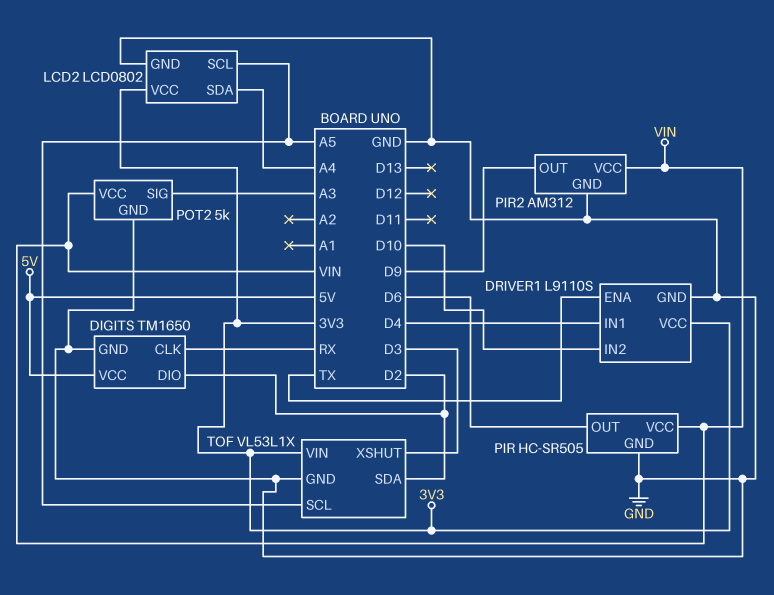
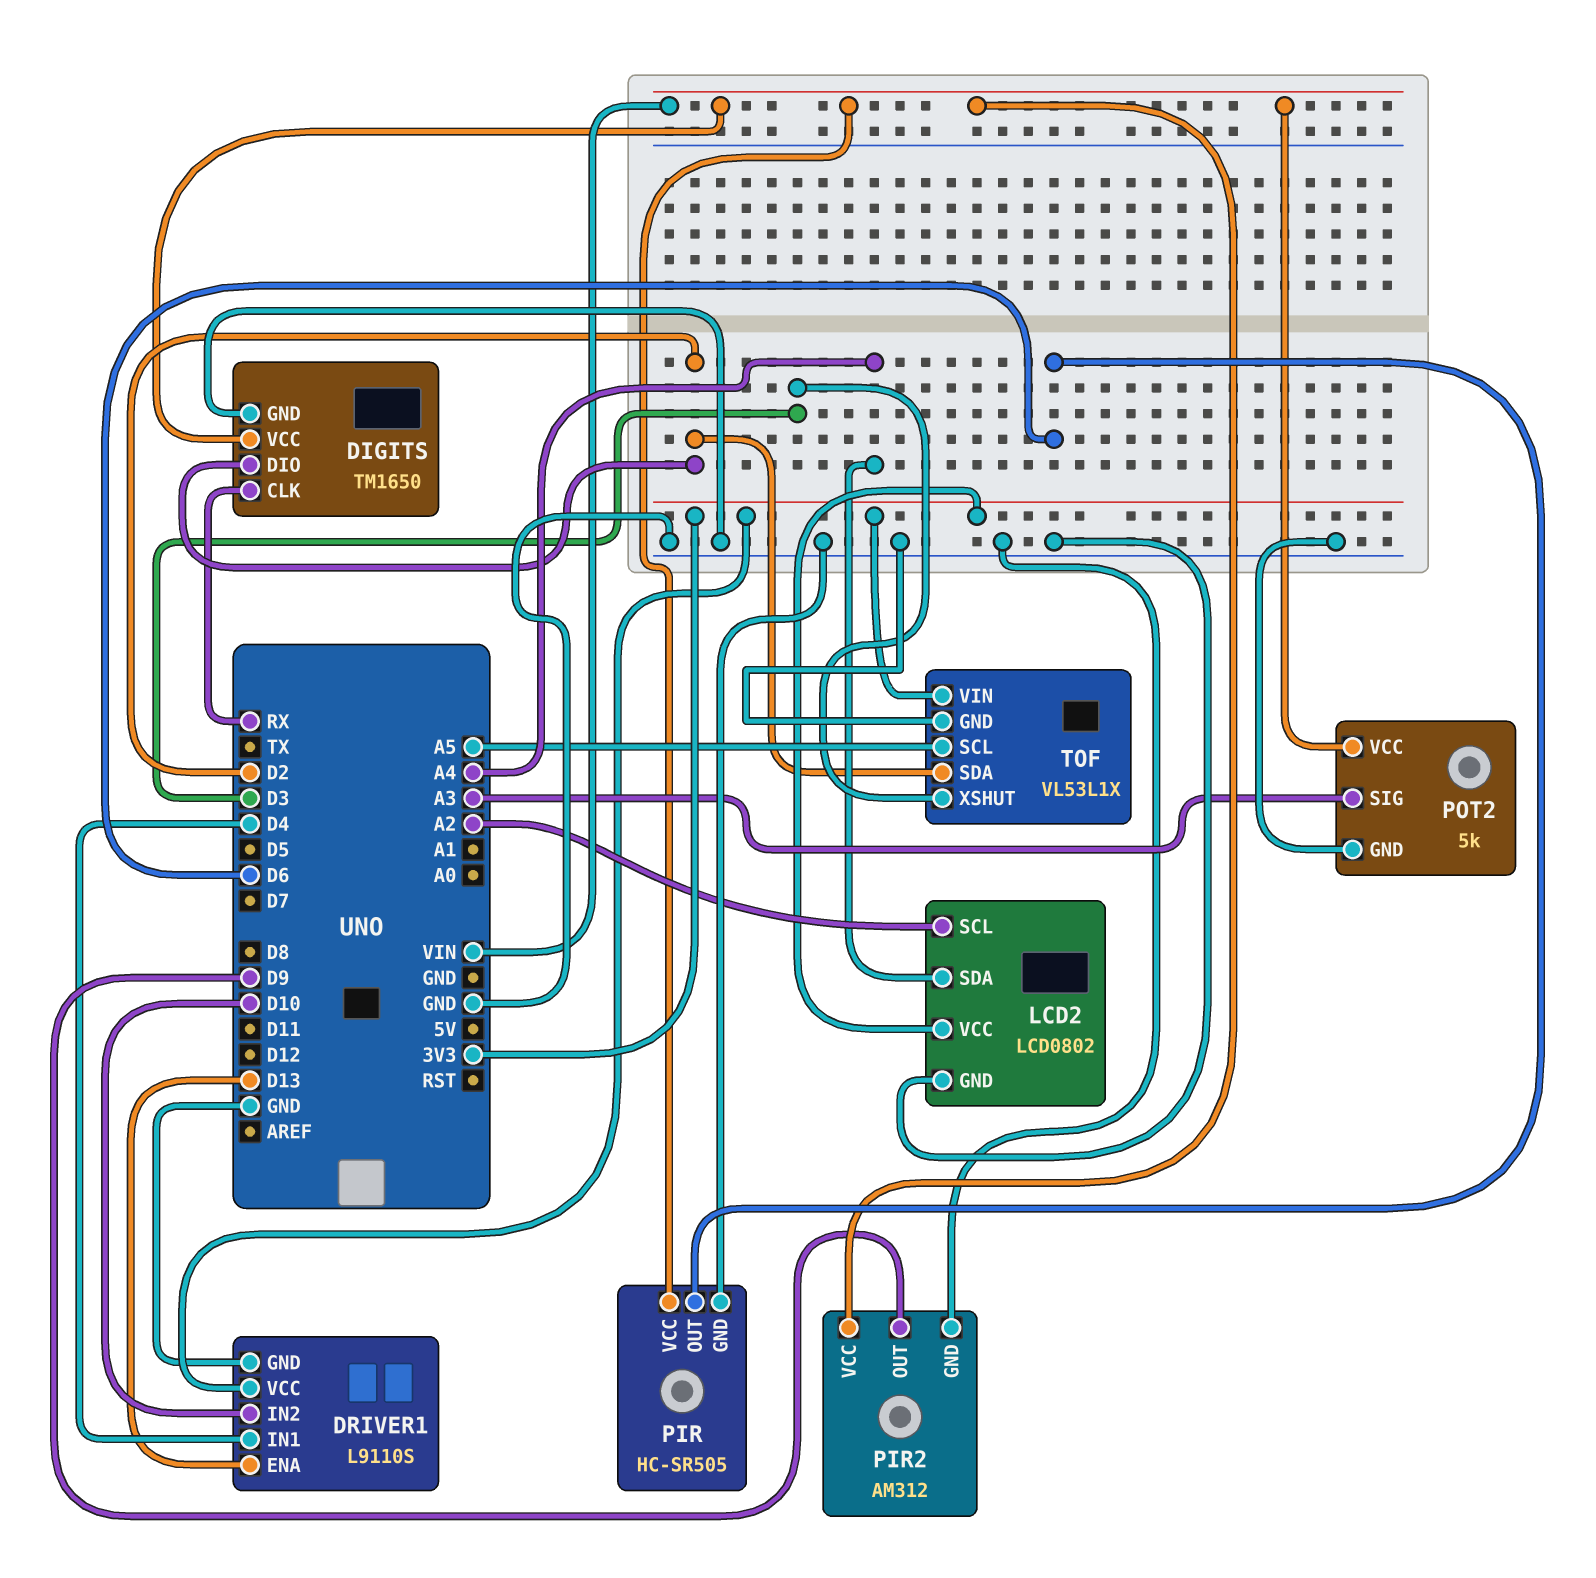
DIGITS pin VCC: 5V -> VIN
DRIVER1 pin ENA: TX -> D13
LCD2 pin SCL: A5 -> A2

